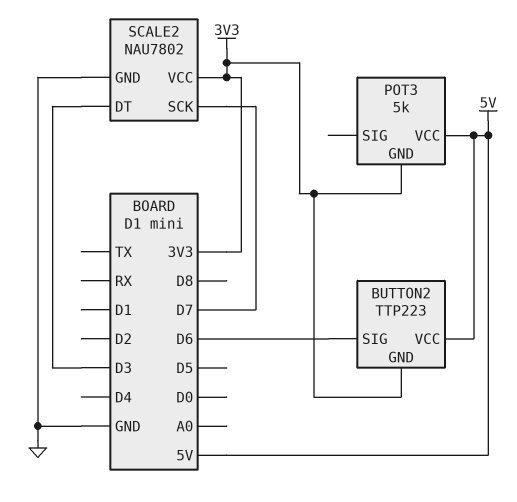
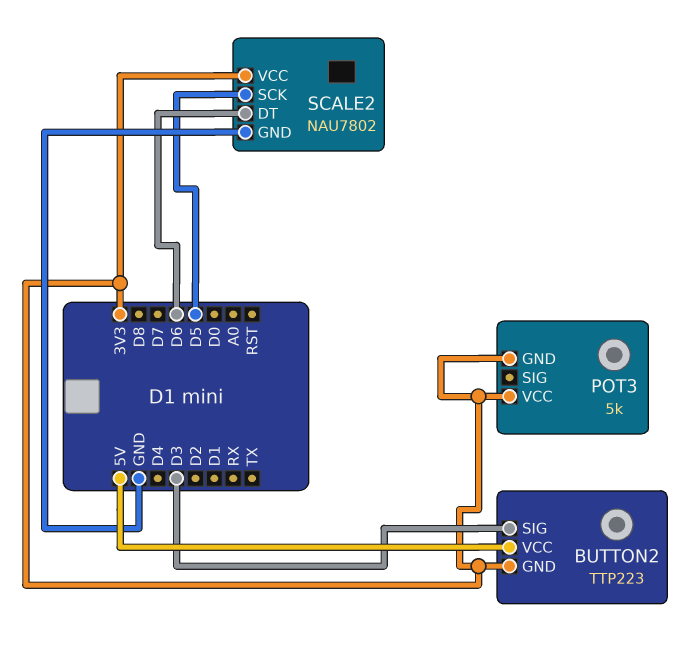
BUTTON2 pin SIG: D6 -> D3
POT3 pin VCC: 5V -> 3V3
SCALE2 pin DT: D3 -> D6
SCALE2 pin SCK: D7 -> D5

